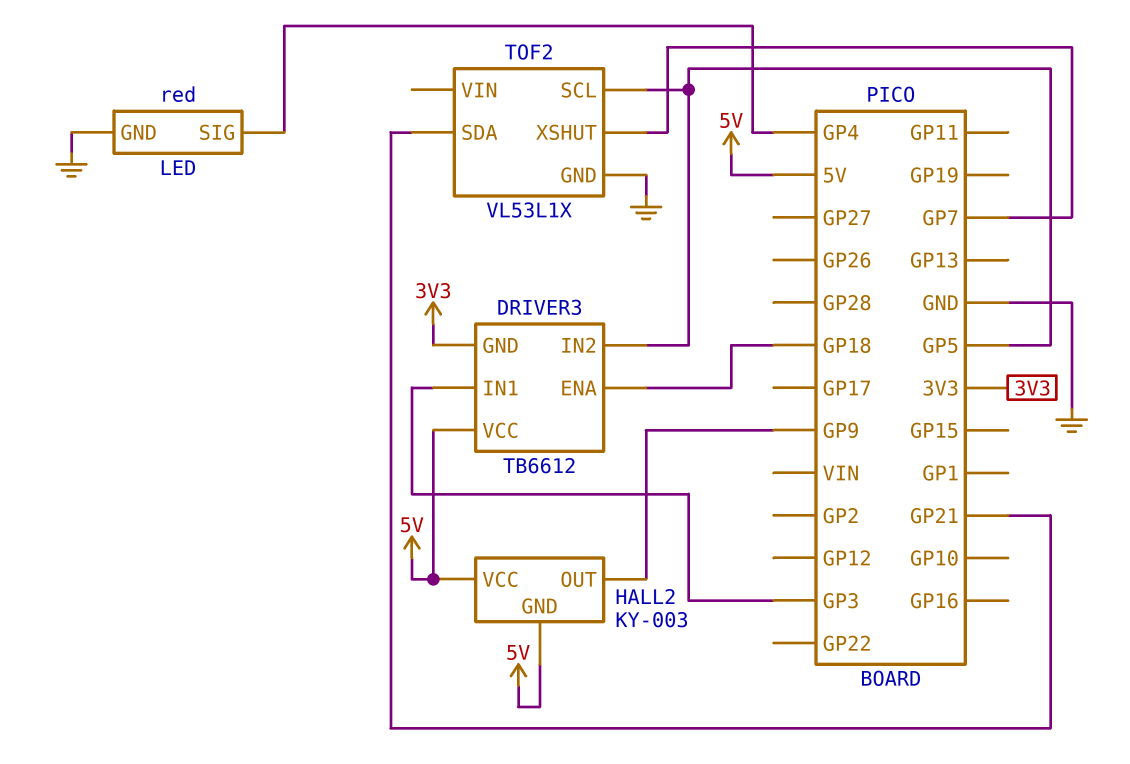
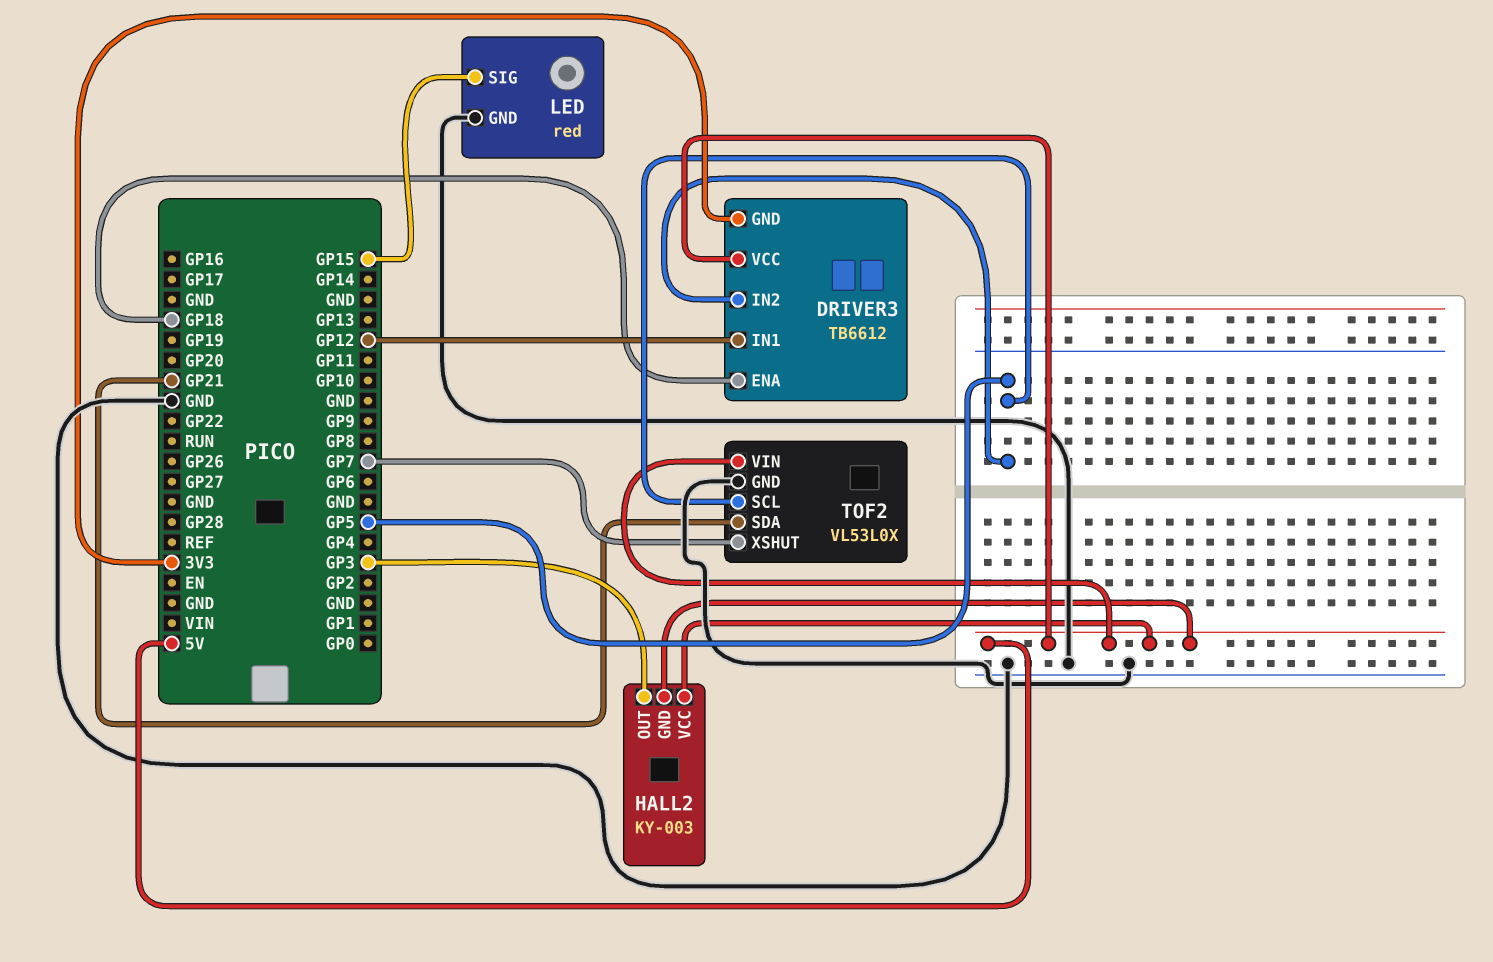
DRIVER3 pin IN1: GP3 -> GP12
HALL2 pin OUT: GP9 -> GP3
LED pin SIG: GP4 -> GP15
TOF2: VL53L1X -> VL53L0X
TOF2 pin VIN: none -> 5V

